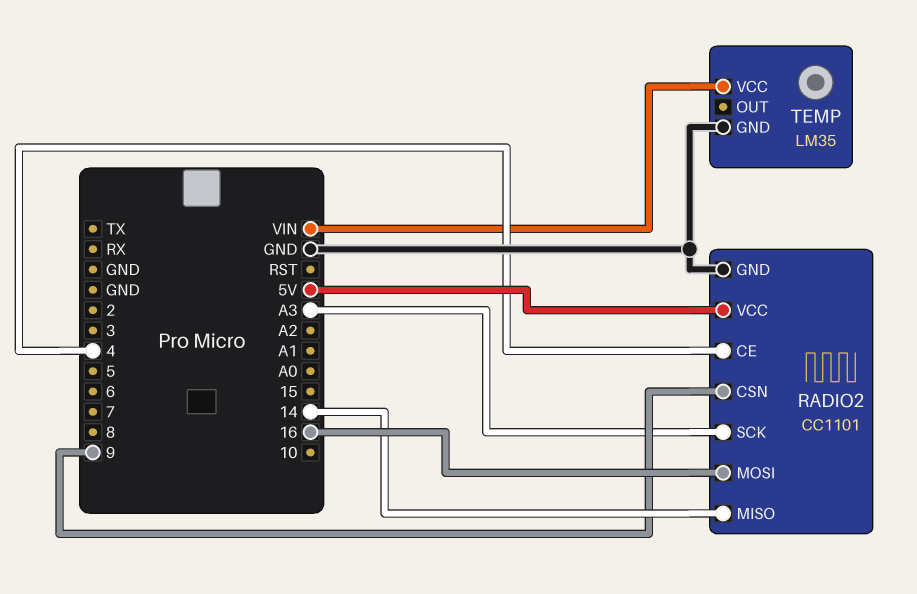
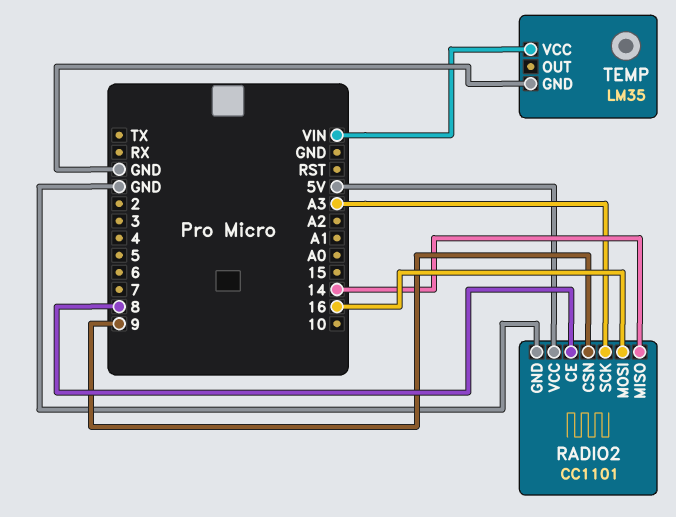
RADIO2 pin CE: 4 -> 8

